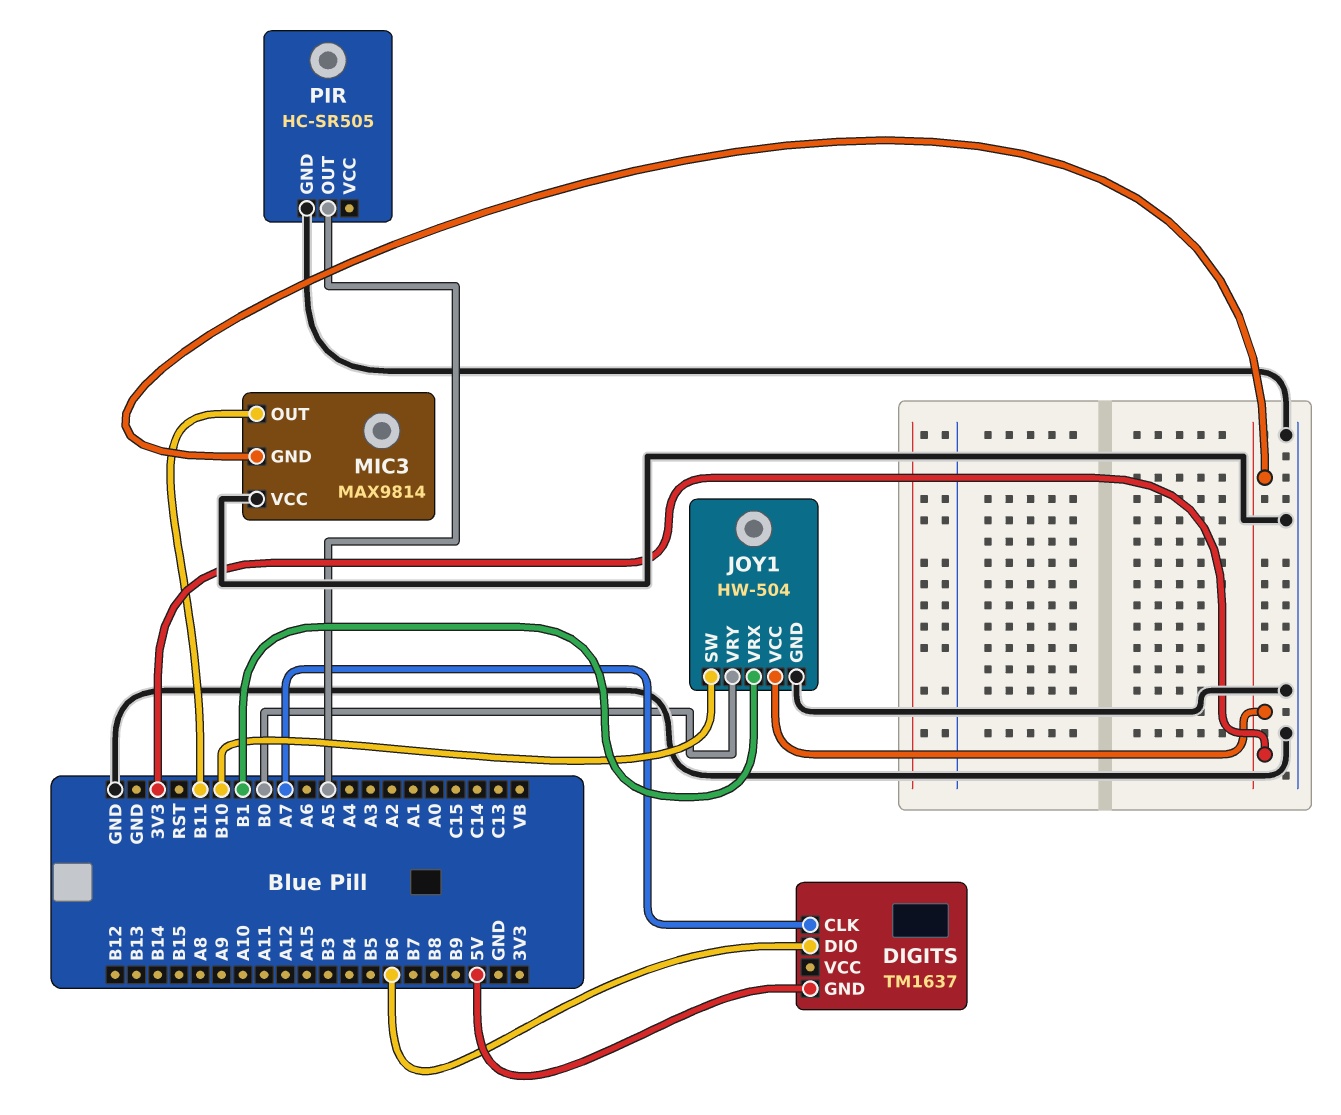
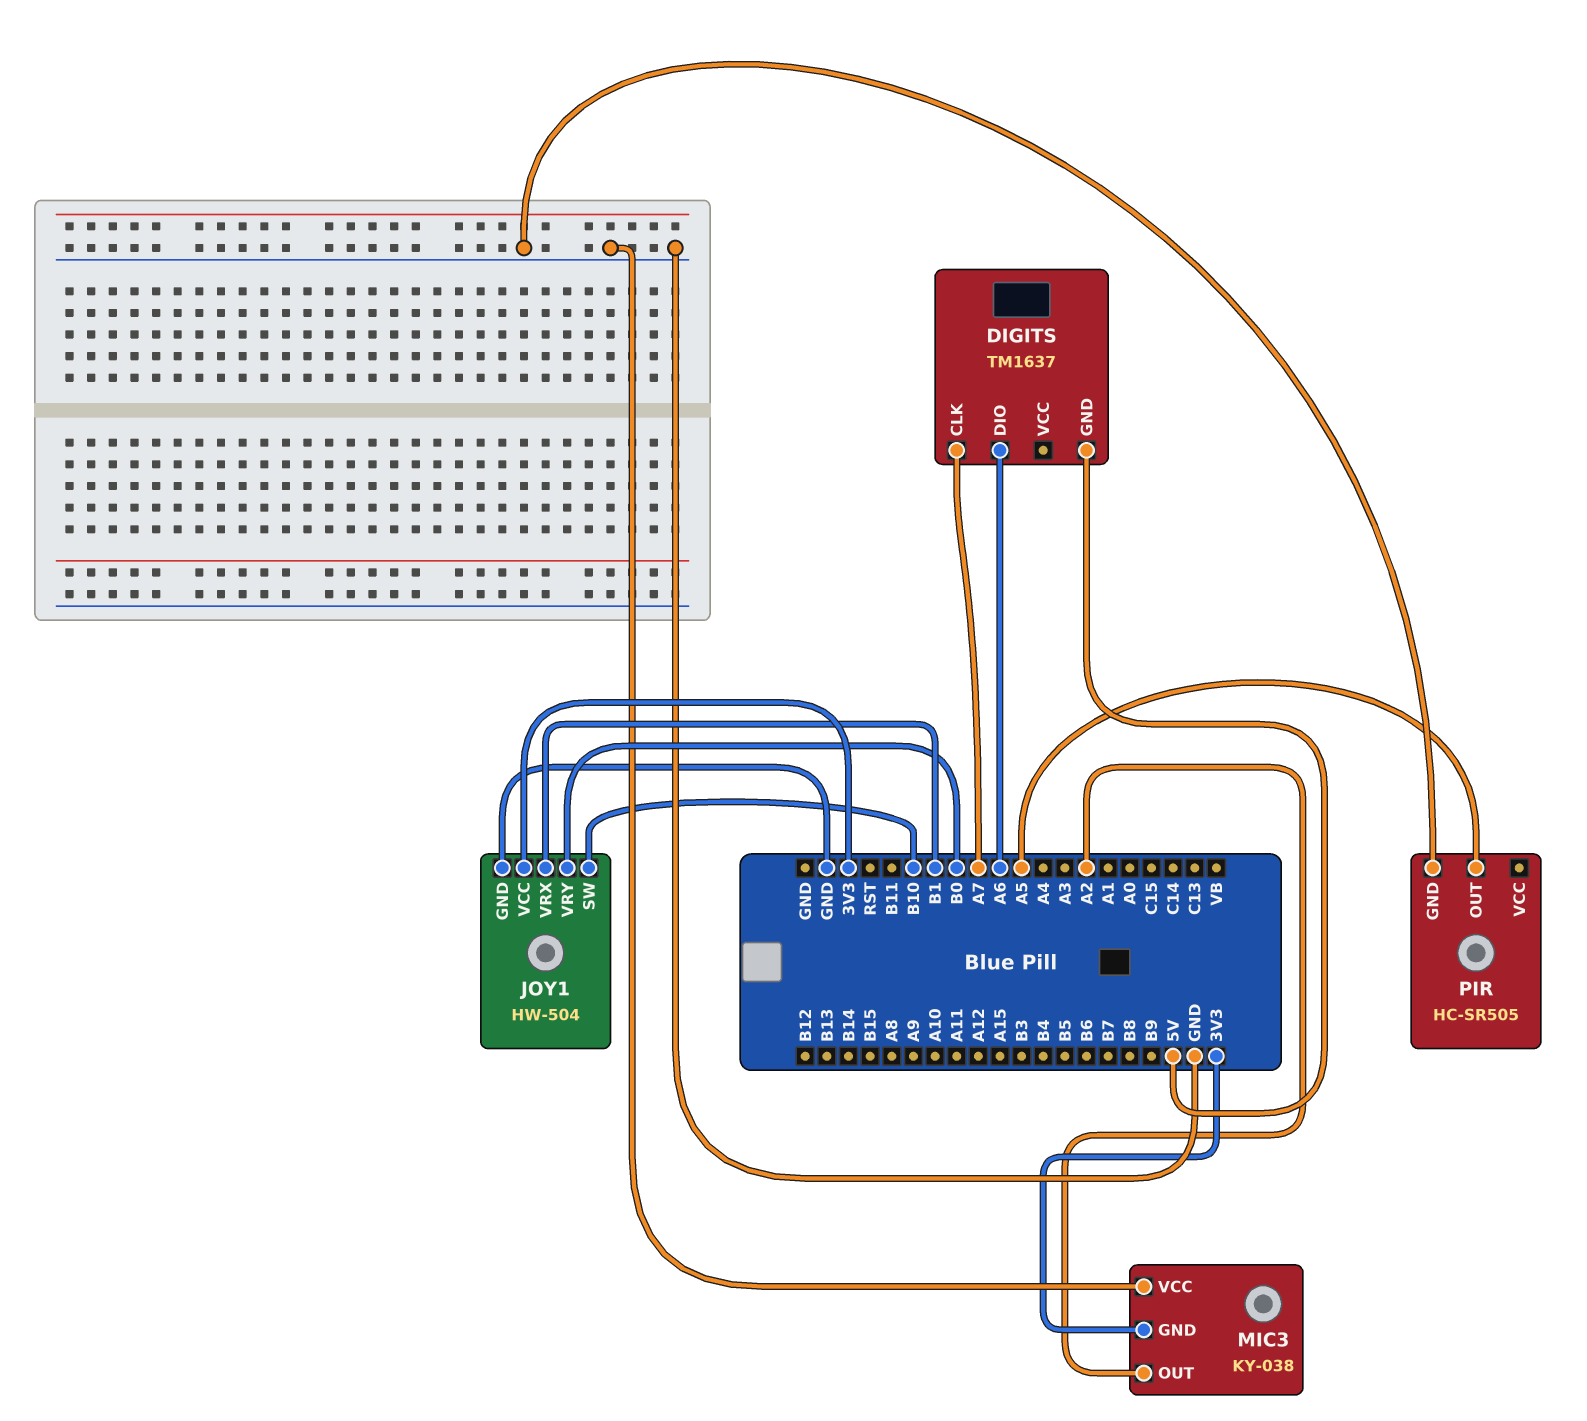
DIGITS pin DIO: B6 -> A6
MIC3: MAX9814 -> KY-038
MIC3 pin OUT: B11 -> A2

